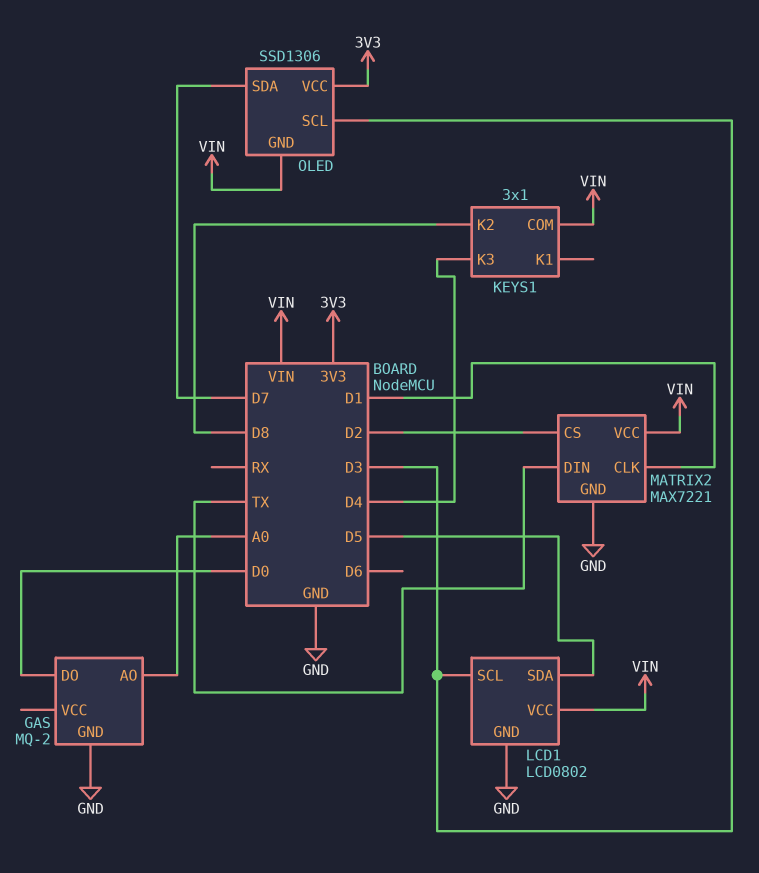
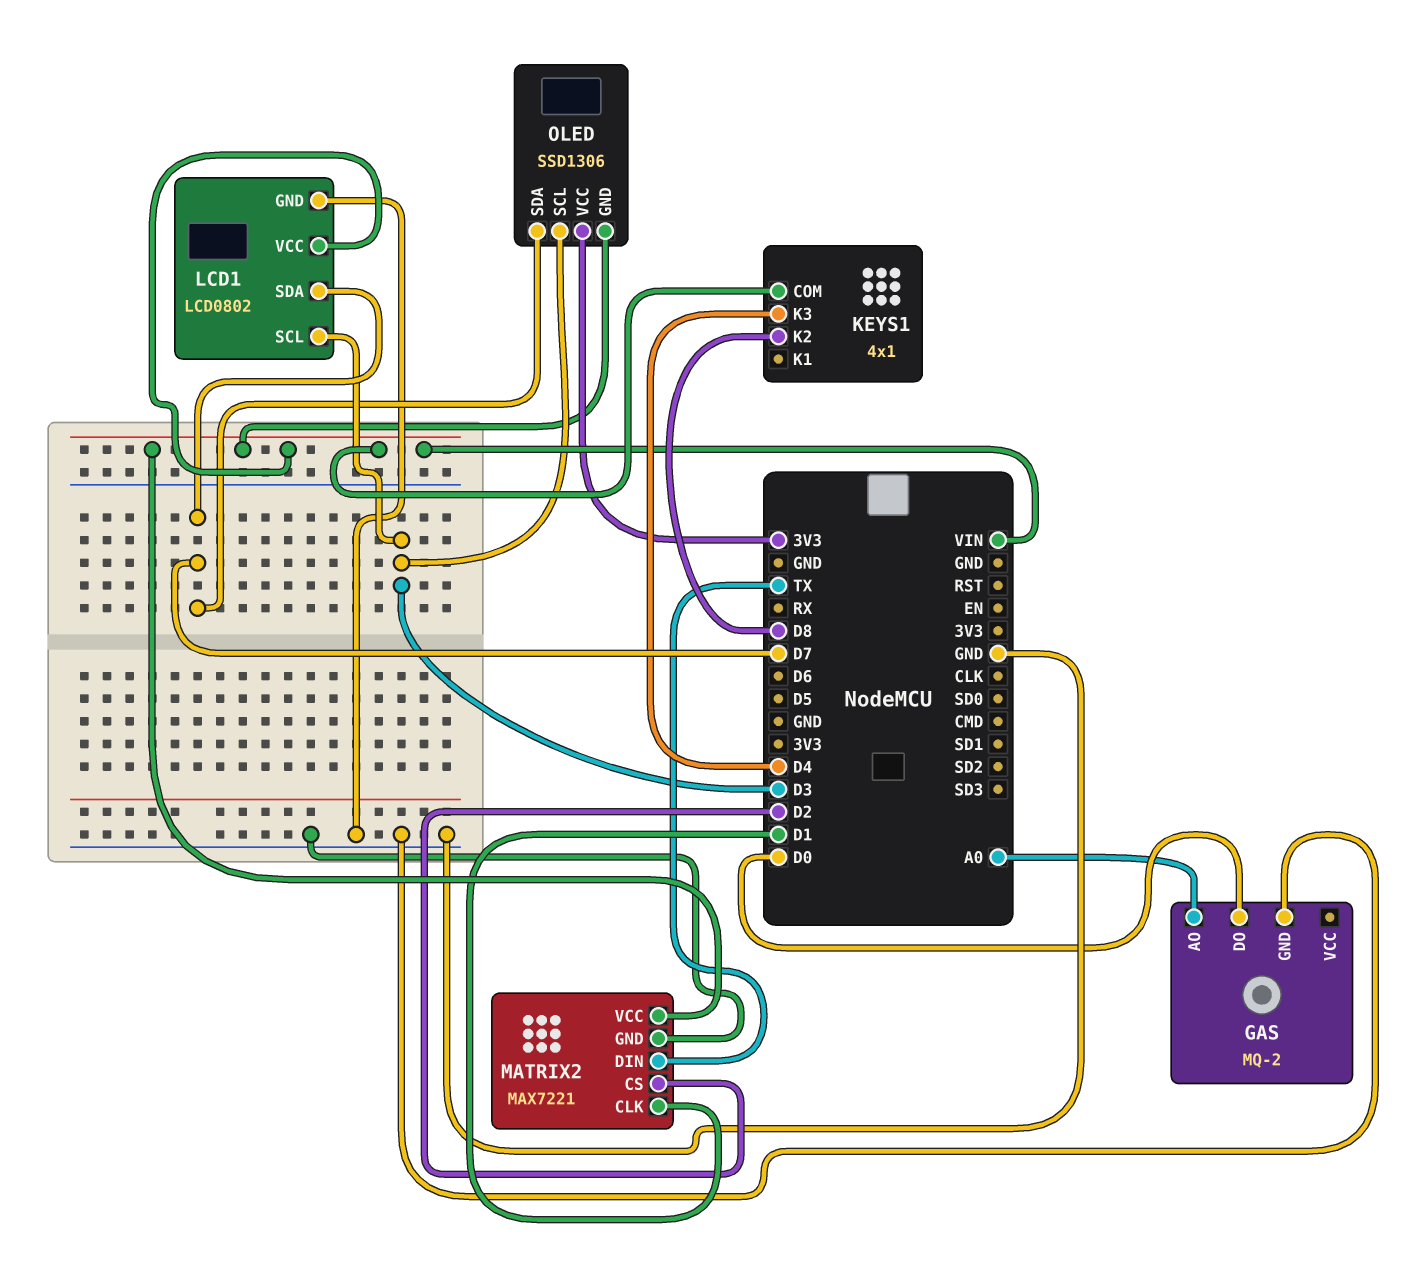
KEYS1: 3x1 -> 4x1
LCD1 pin SDA: D5 -> D7

